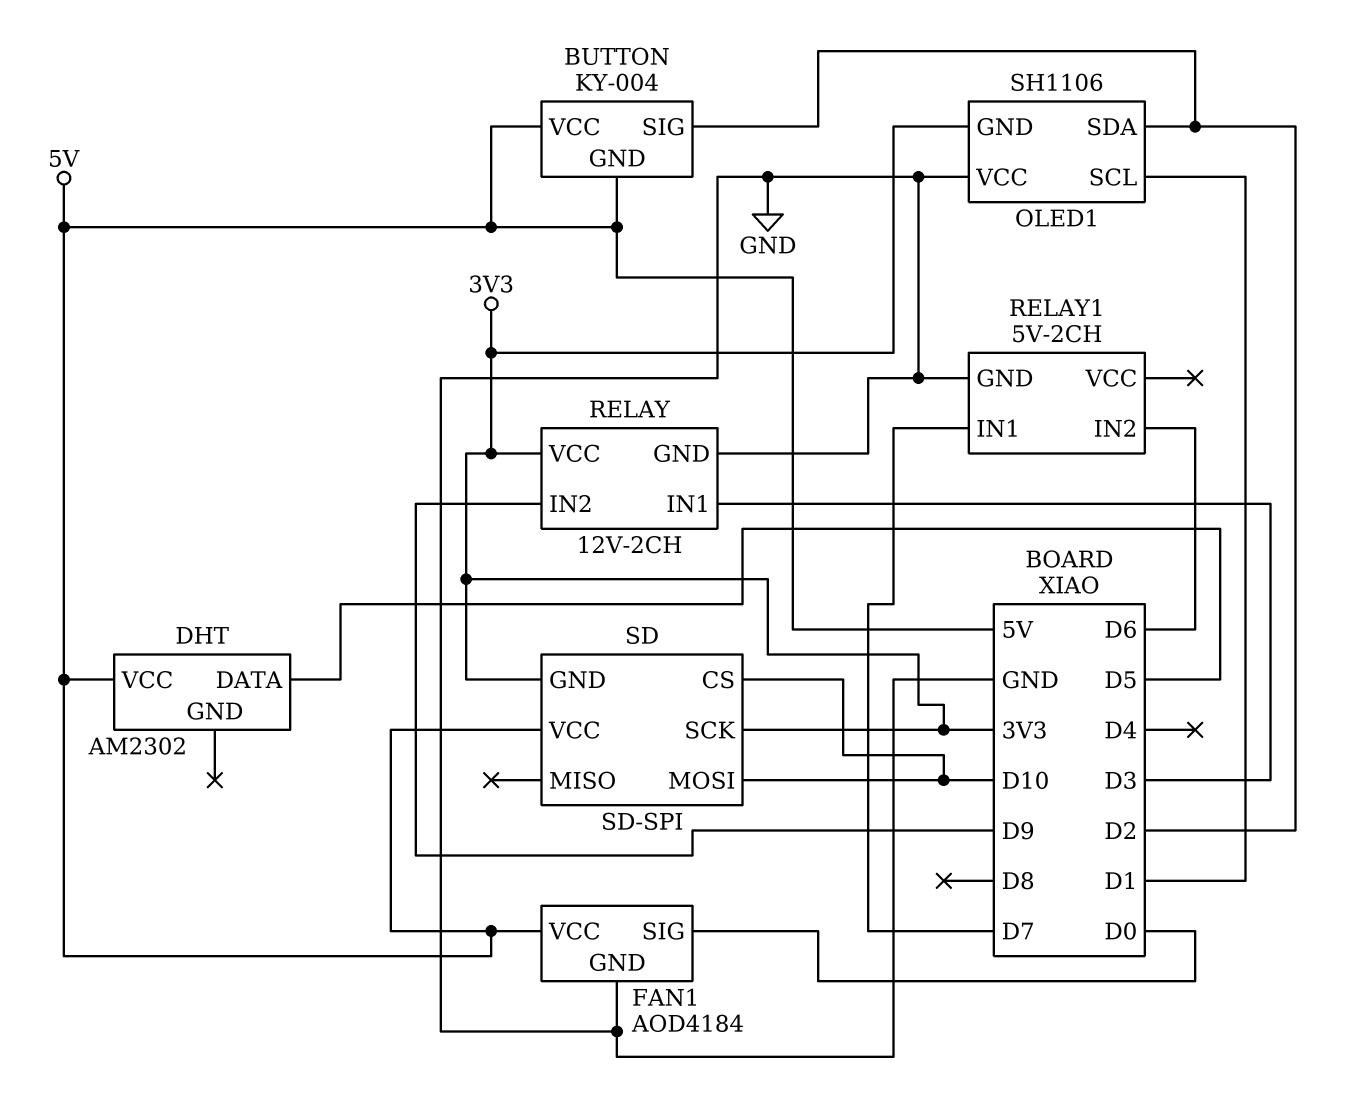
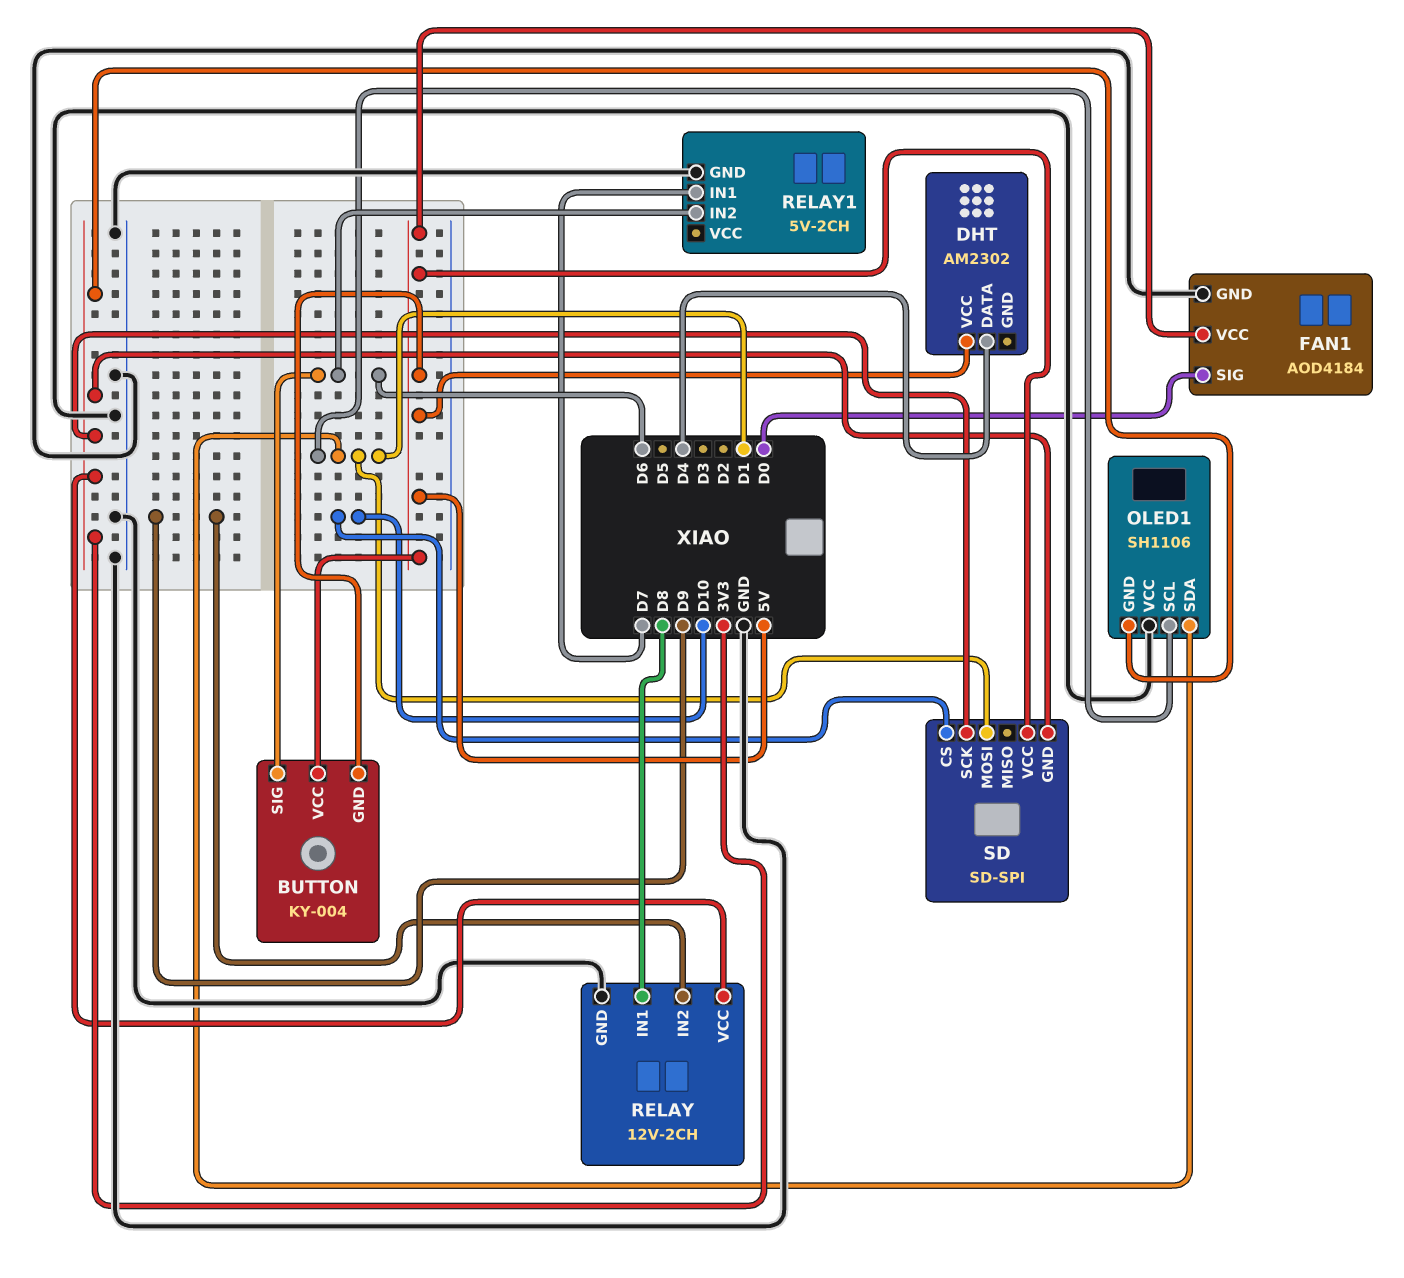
BUTTON pin SIG: D2 -> D6
DHT pin DATA: D5 -> D4
OLED1 pin SDA: D2 -> D1
RELAY pin IN1: D3 -> D8
SD pin MOSI: D10 -> D1

